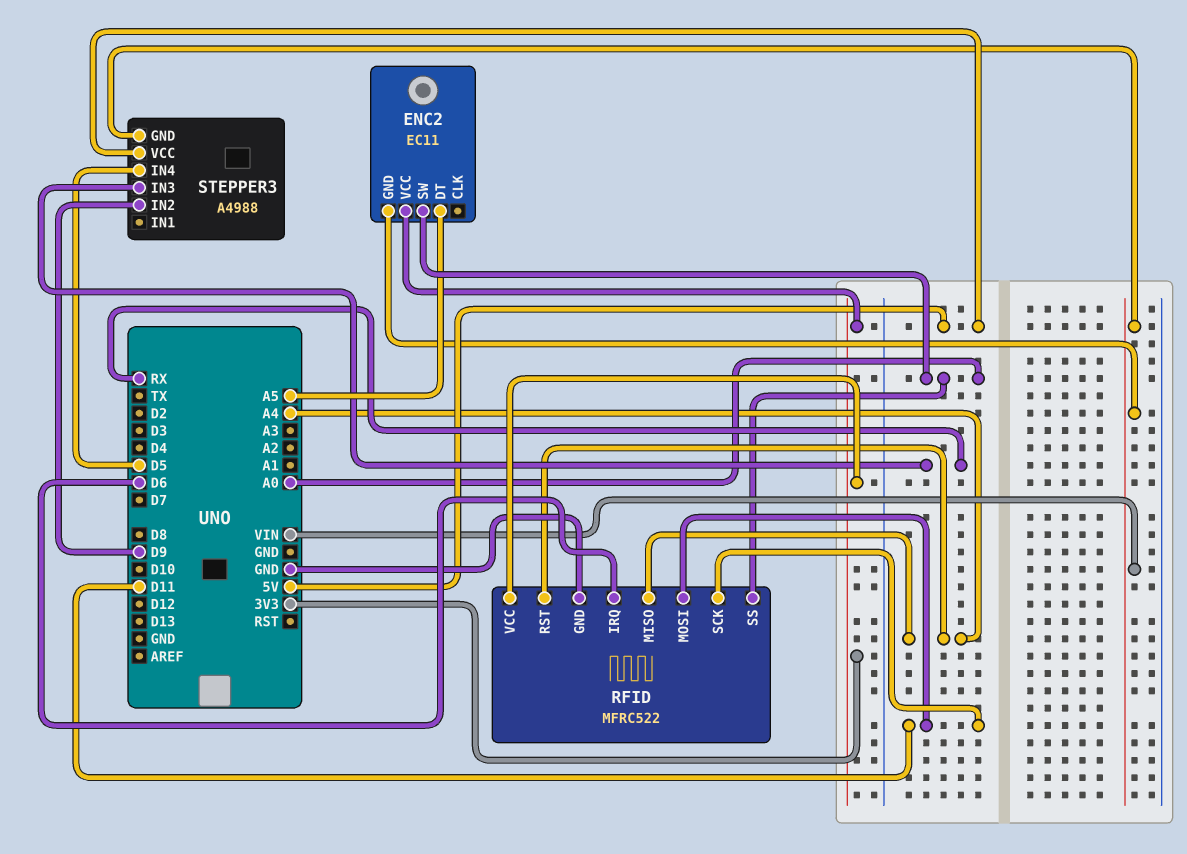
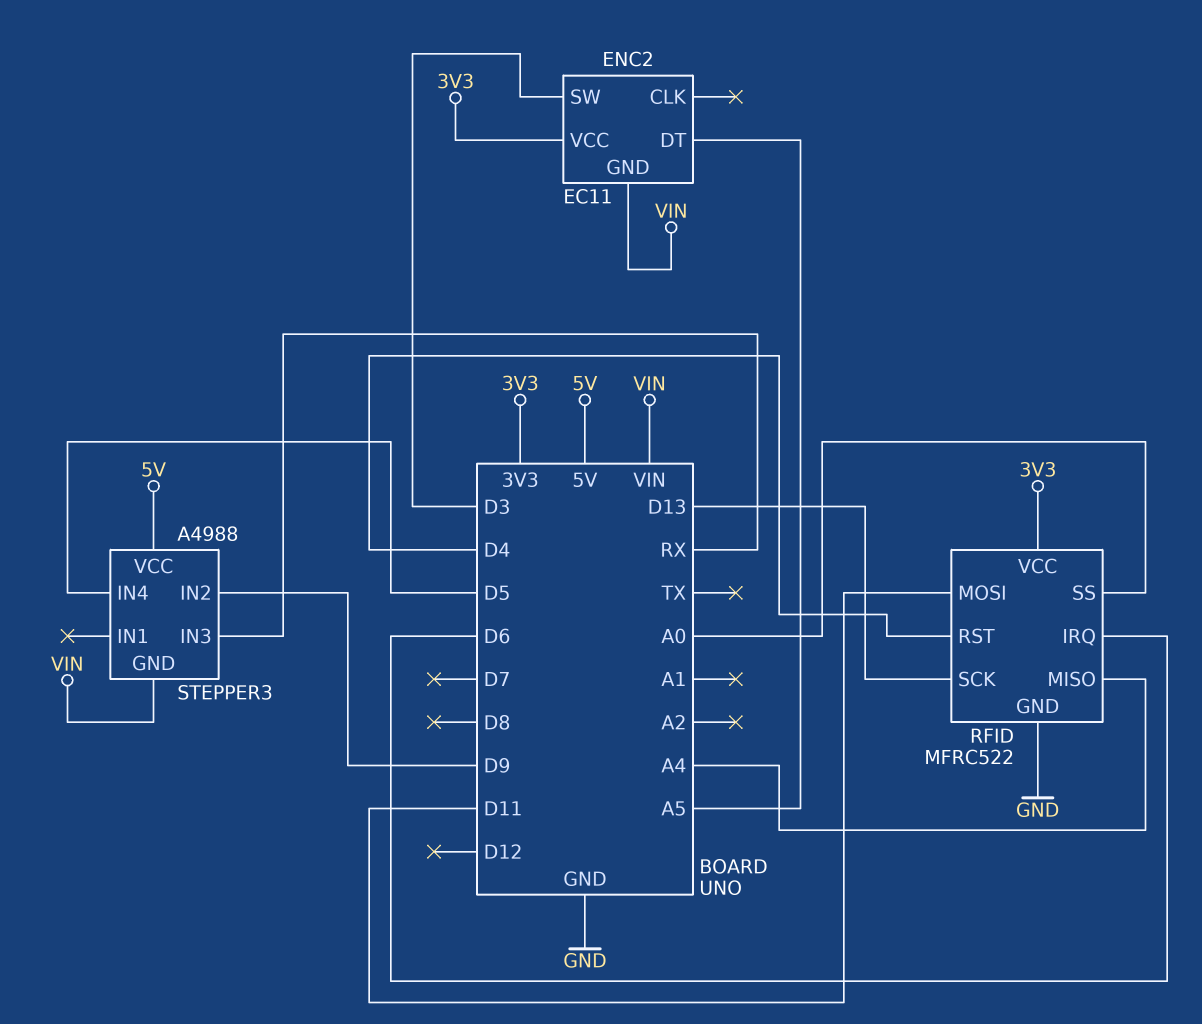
ENC2 pin SW: A0 -> D3
RFID pin RST: A4 -> D4
RFID pin SCK: D11 -> D13

